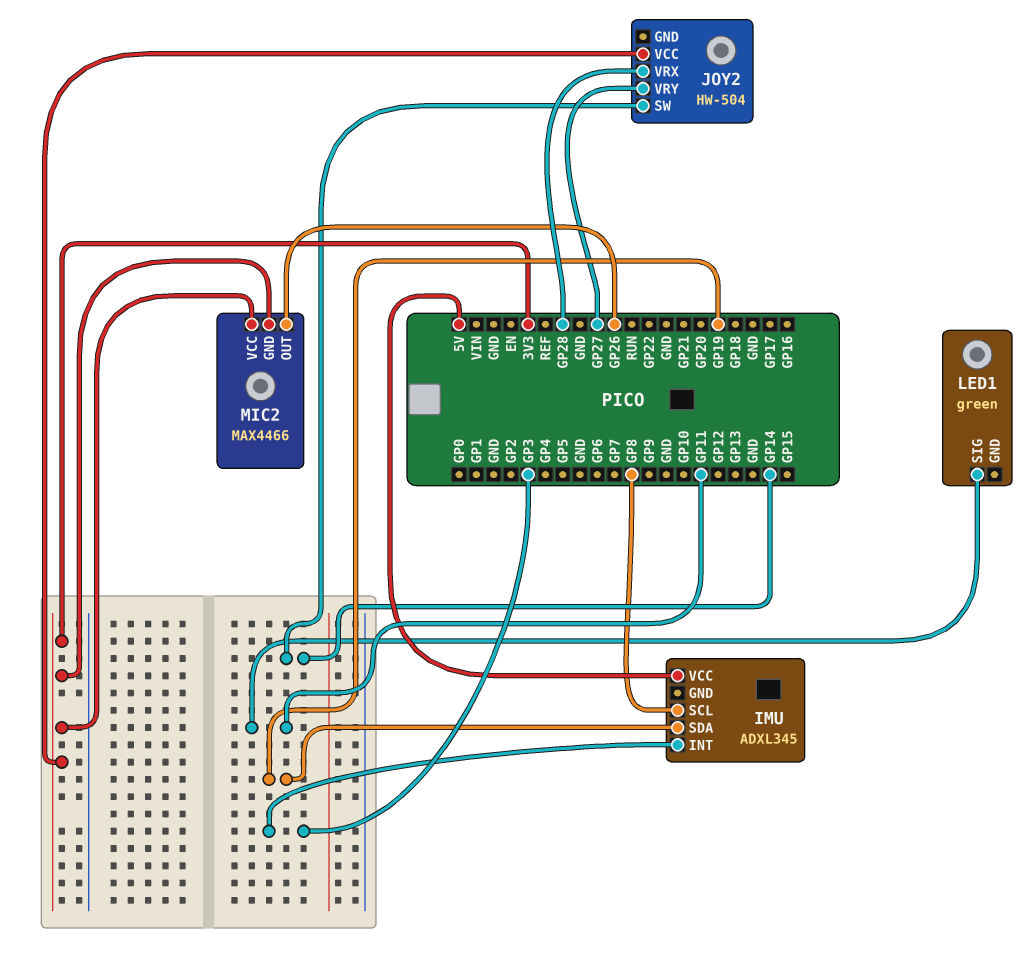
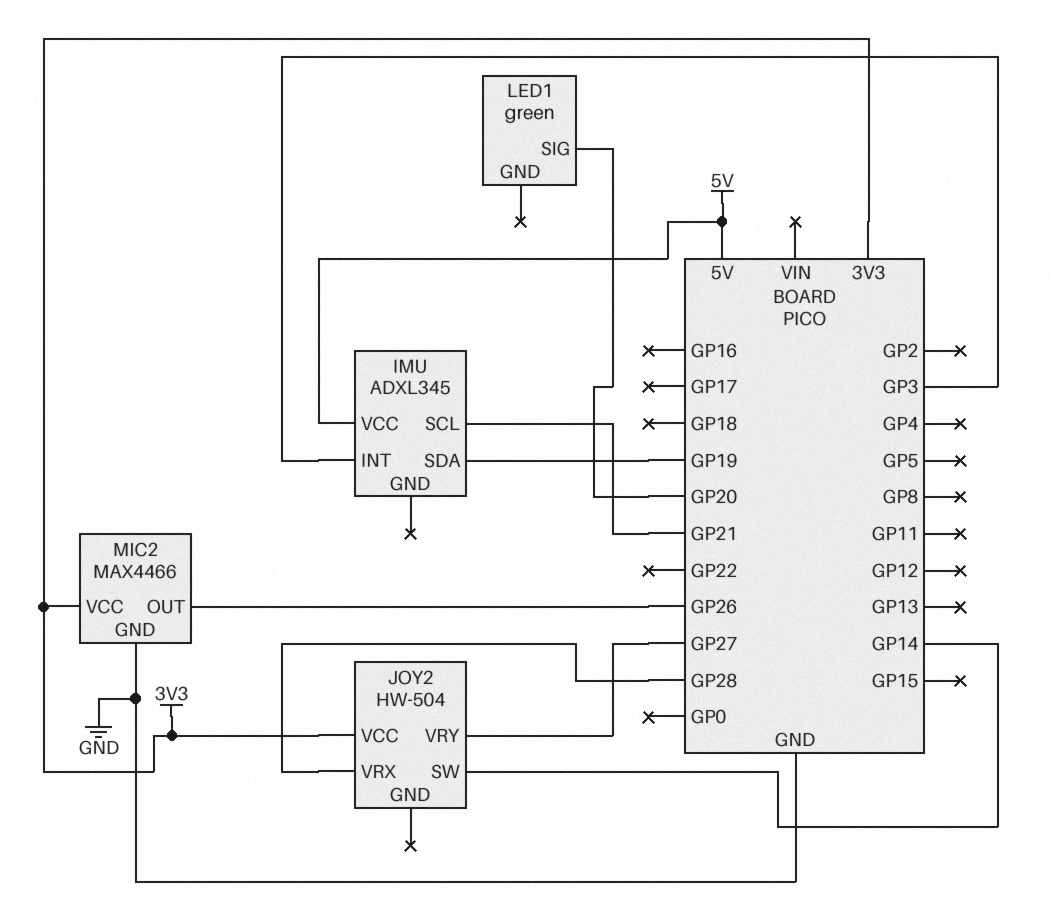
IMU pin SCL: GP8 -> GP21
LED1 pin SIG: GP11 -> GP20
MIC2 pin GND: 3V3 -> GND

